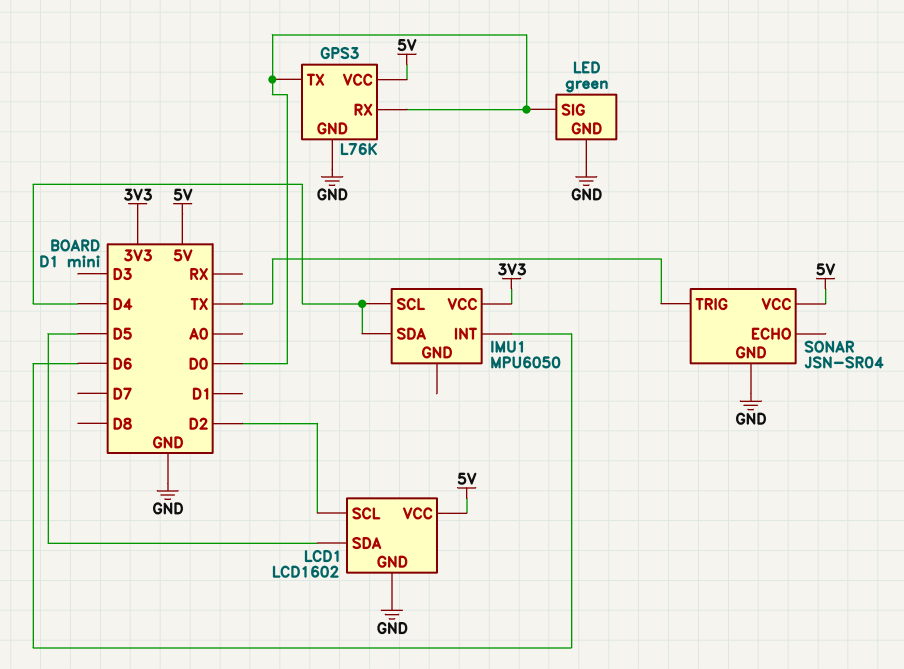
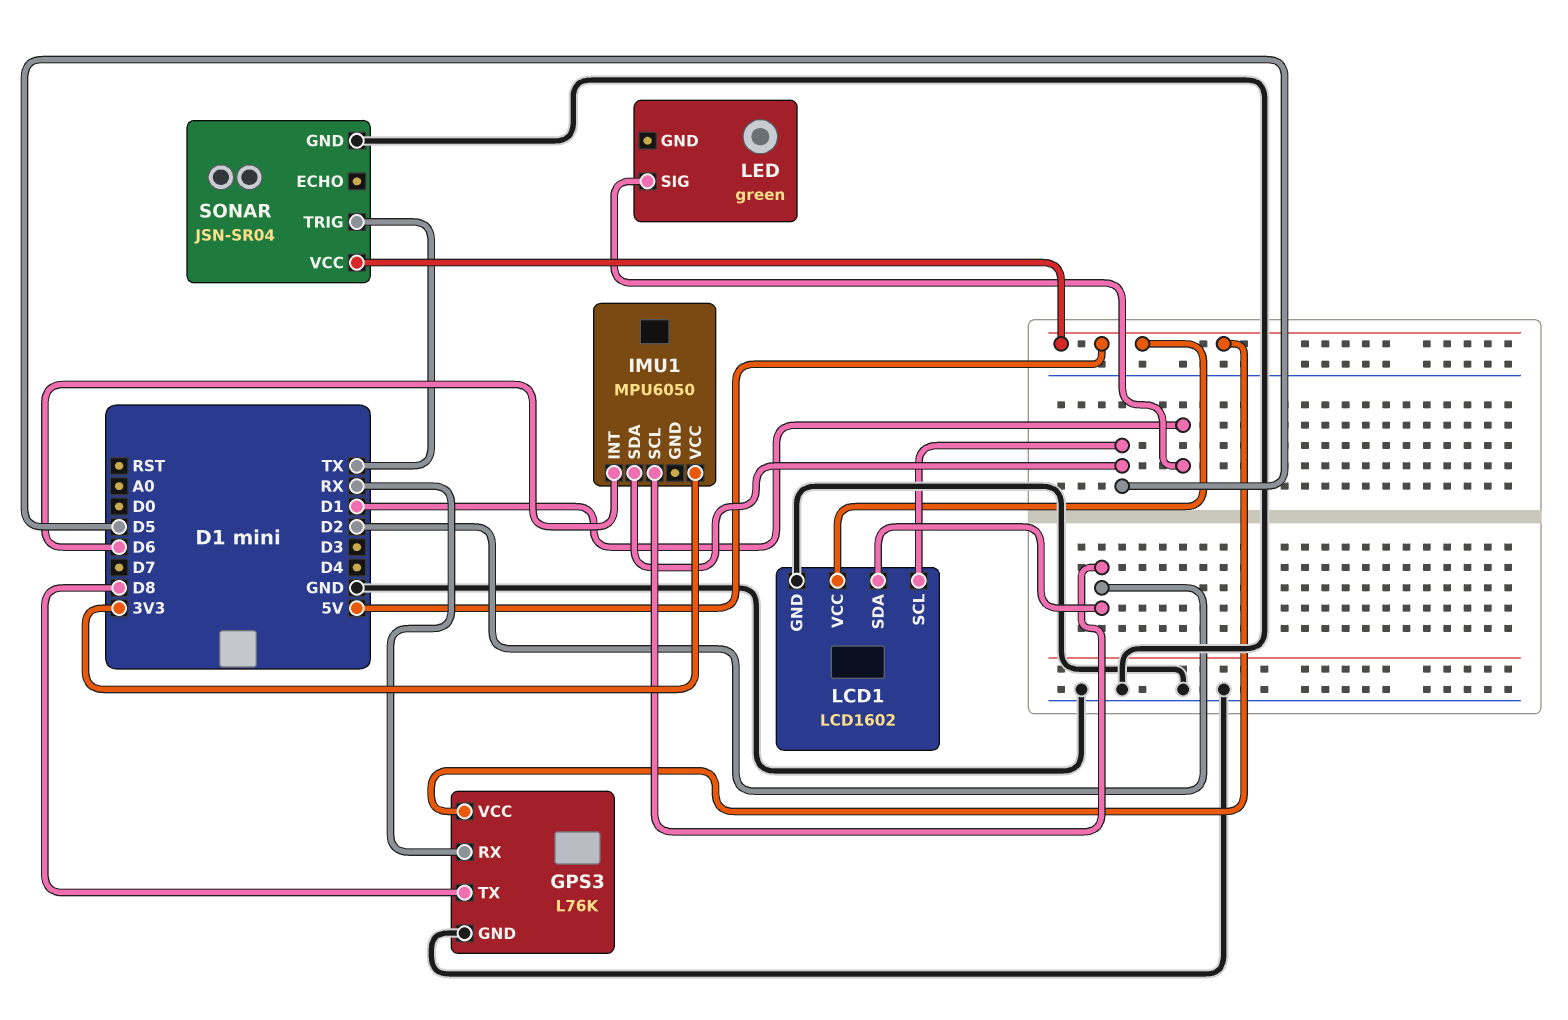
GPS3 pin RX: D0 -> RX
GPS3 pin TX: D0 -> D8
IMU1 pin SCL: D4 -> D2
IMU1 pin SDA: D4 -> D5
LCD1 pin SCL: D2 -> D5
LCD1 pin SDA: D5 -> D2
LED pin GND: GND -> none
LED pin SIG: D0 -> D1

